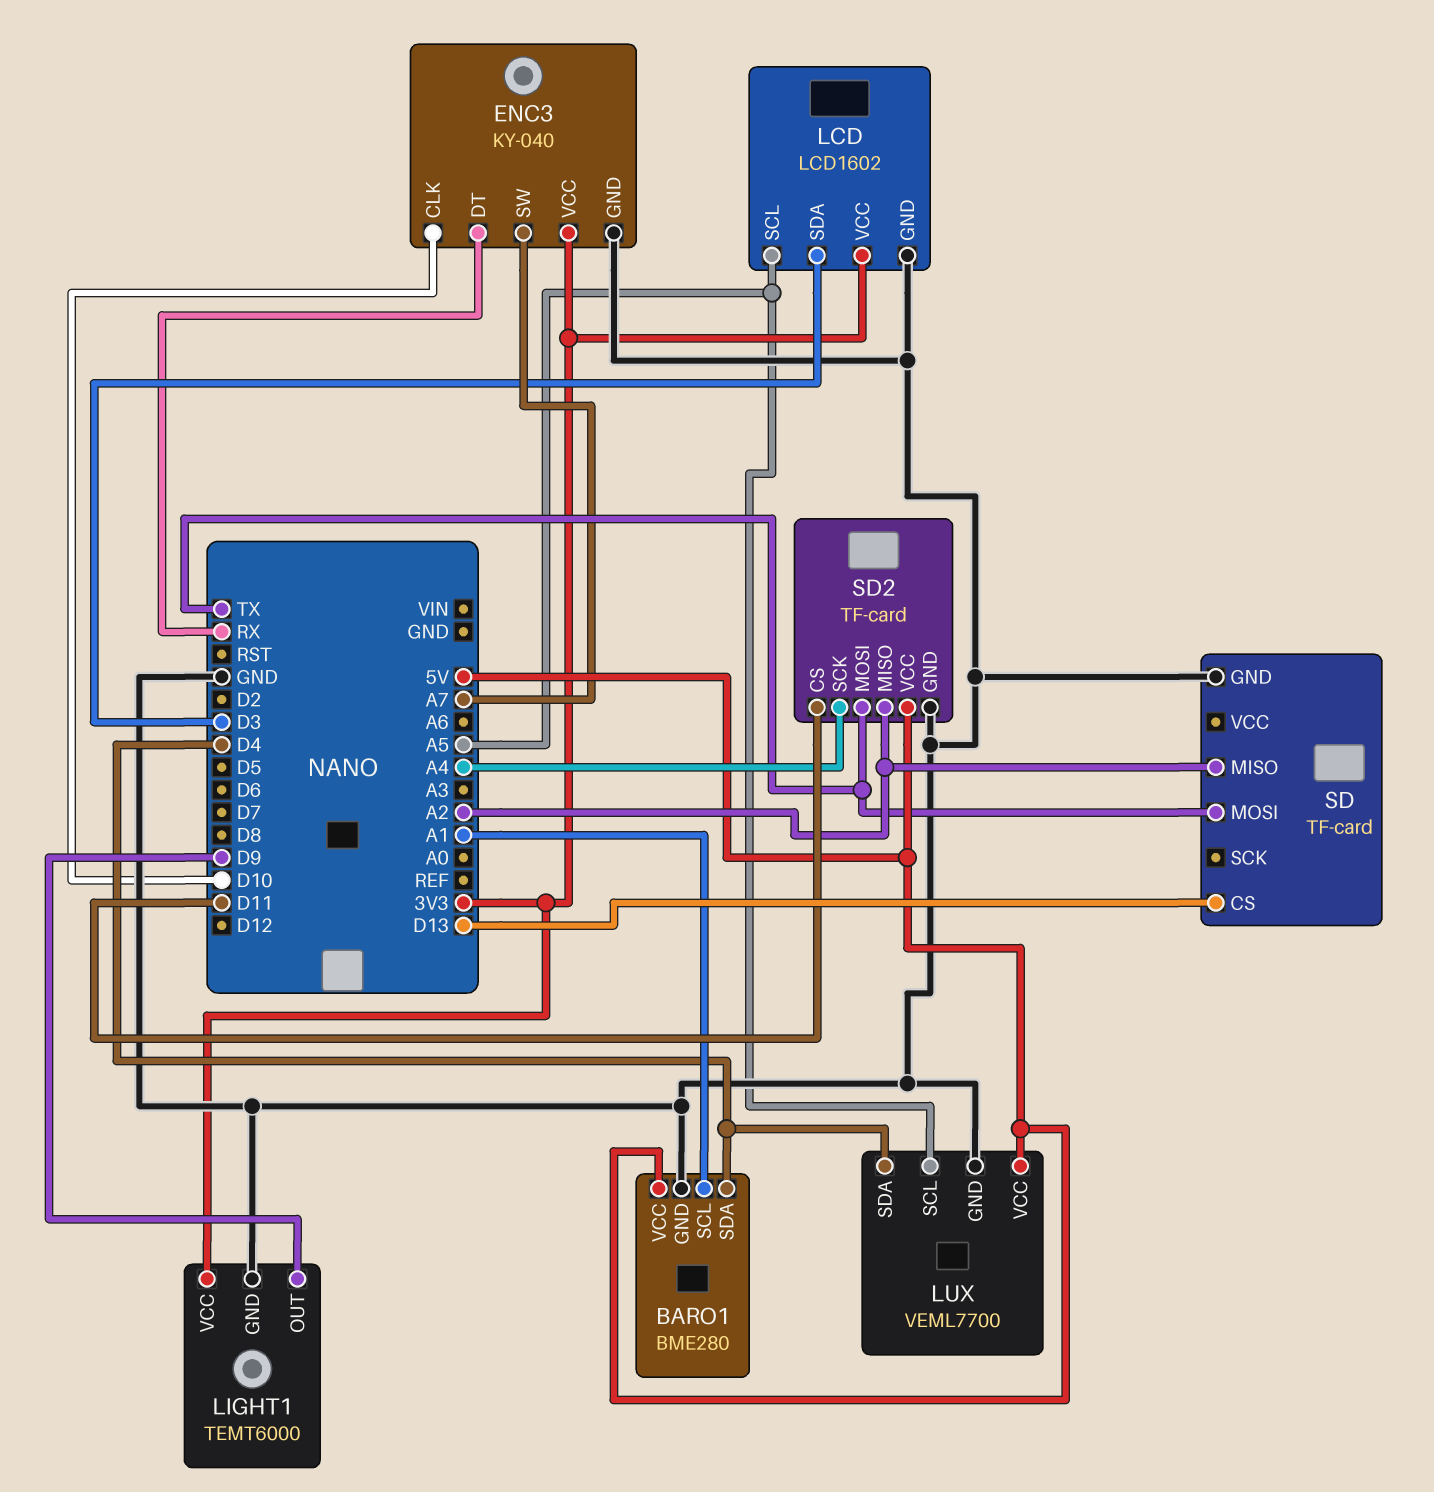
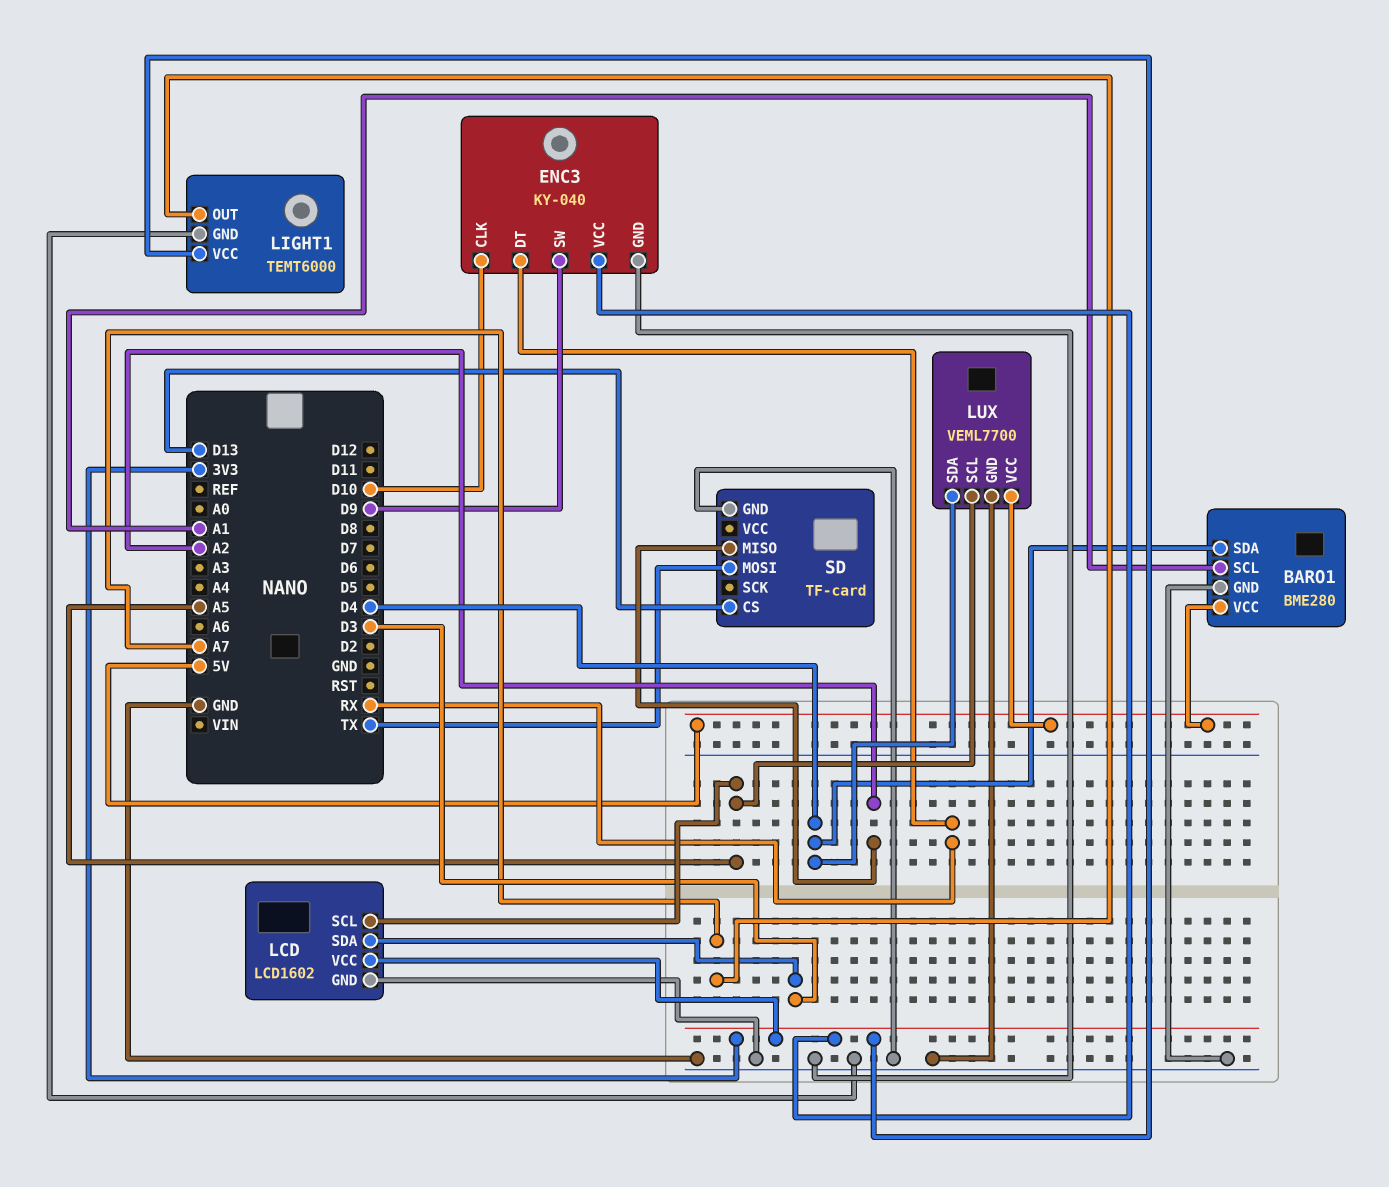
ENC3 pin SW: A7 -> D9
LIGHT1 pin OUT: D9 -> A7
SD2: TF-card -> none
SD2 pin CS: D11 -> none
SD2 pin GND: GND -> none
SD2 pin MISO: A2 -> none
SD2 pin MOSI: TX -> none
SD2 pin SCK: A4 -> none
SD2 pin VCC: 5V -> none

